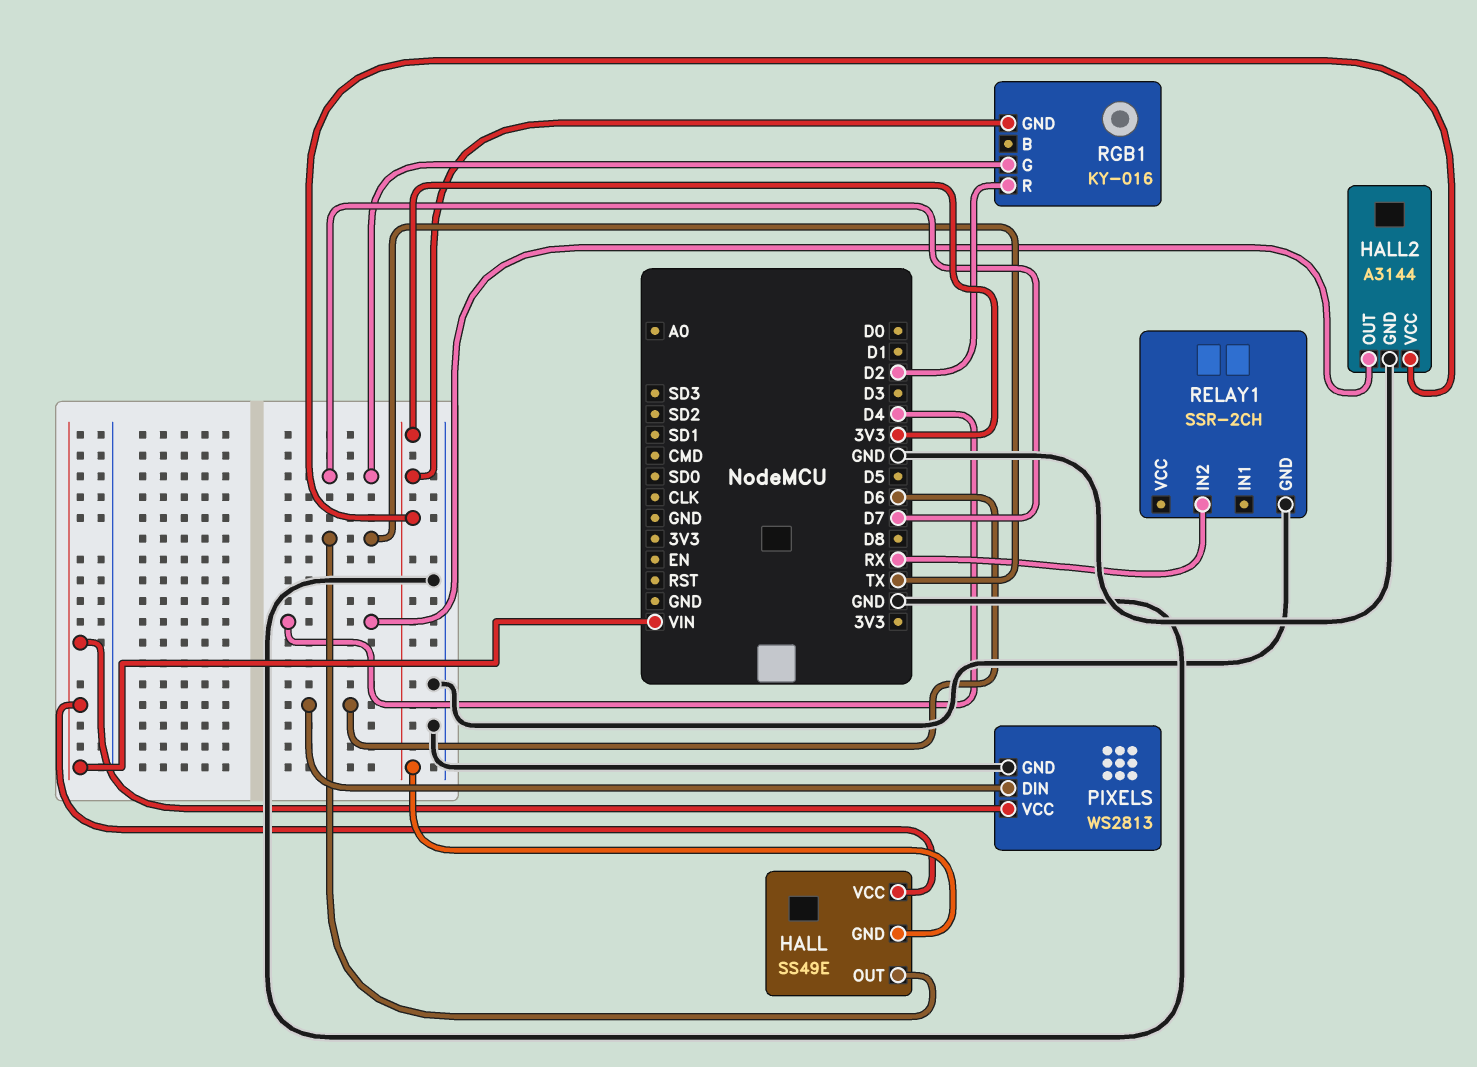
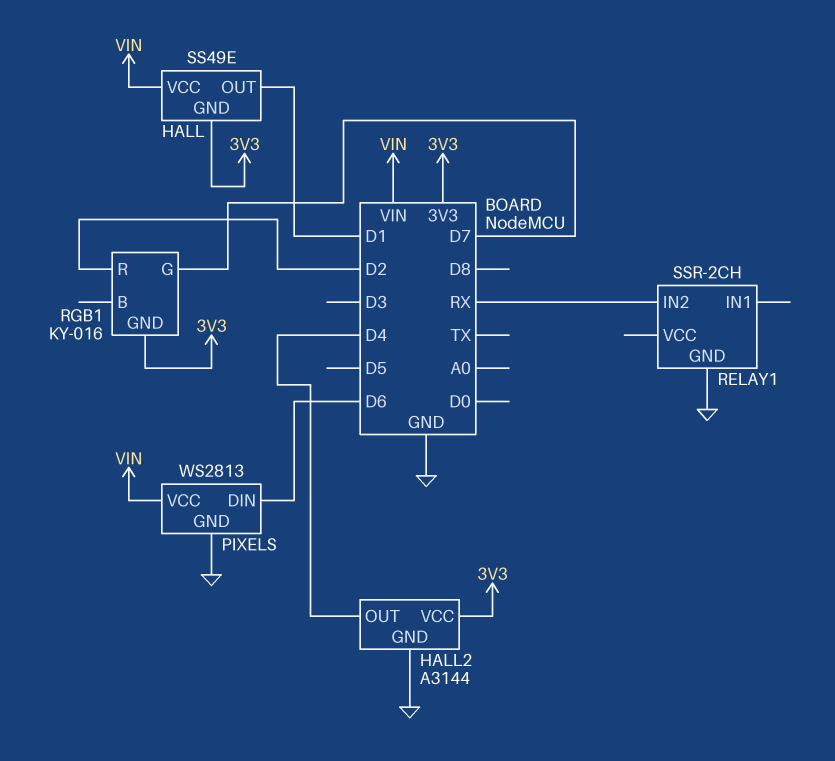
HALL pin OUT: TX -> D1

